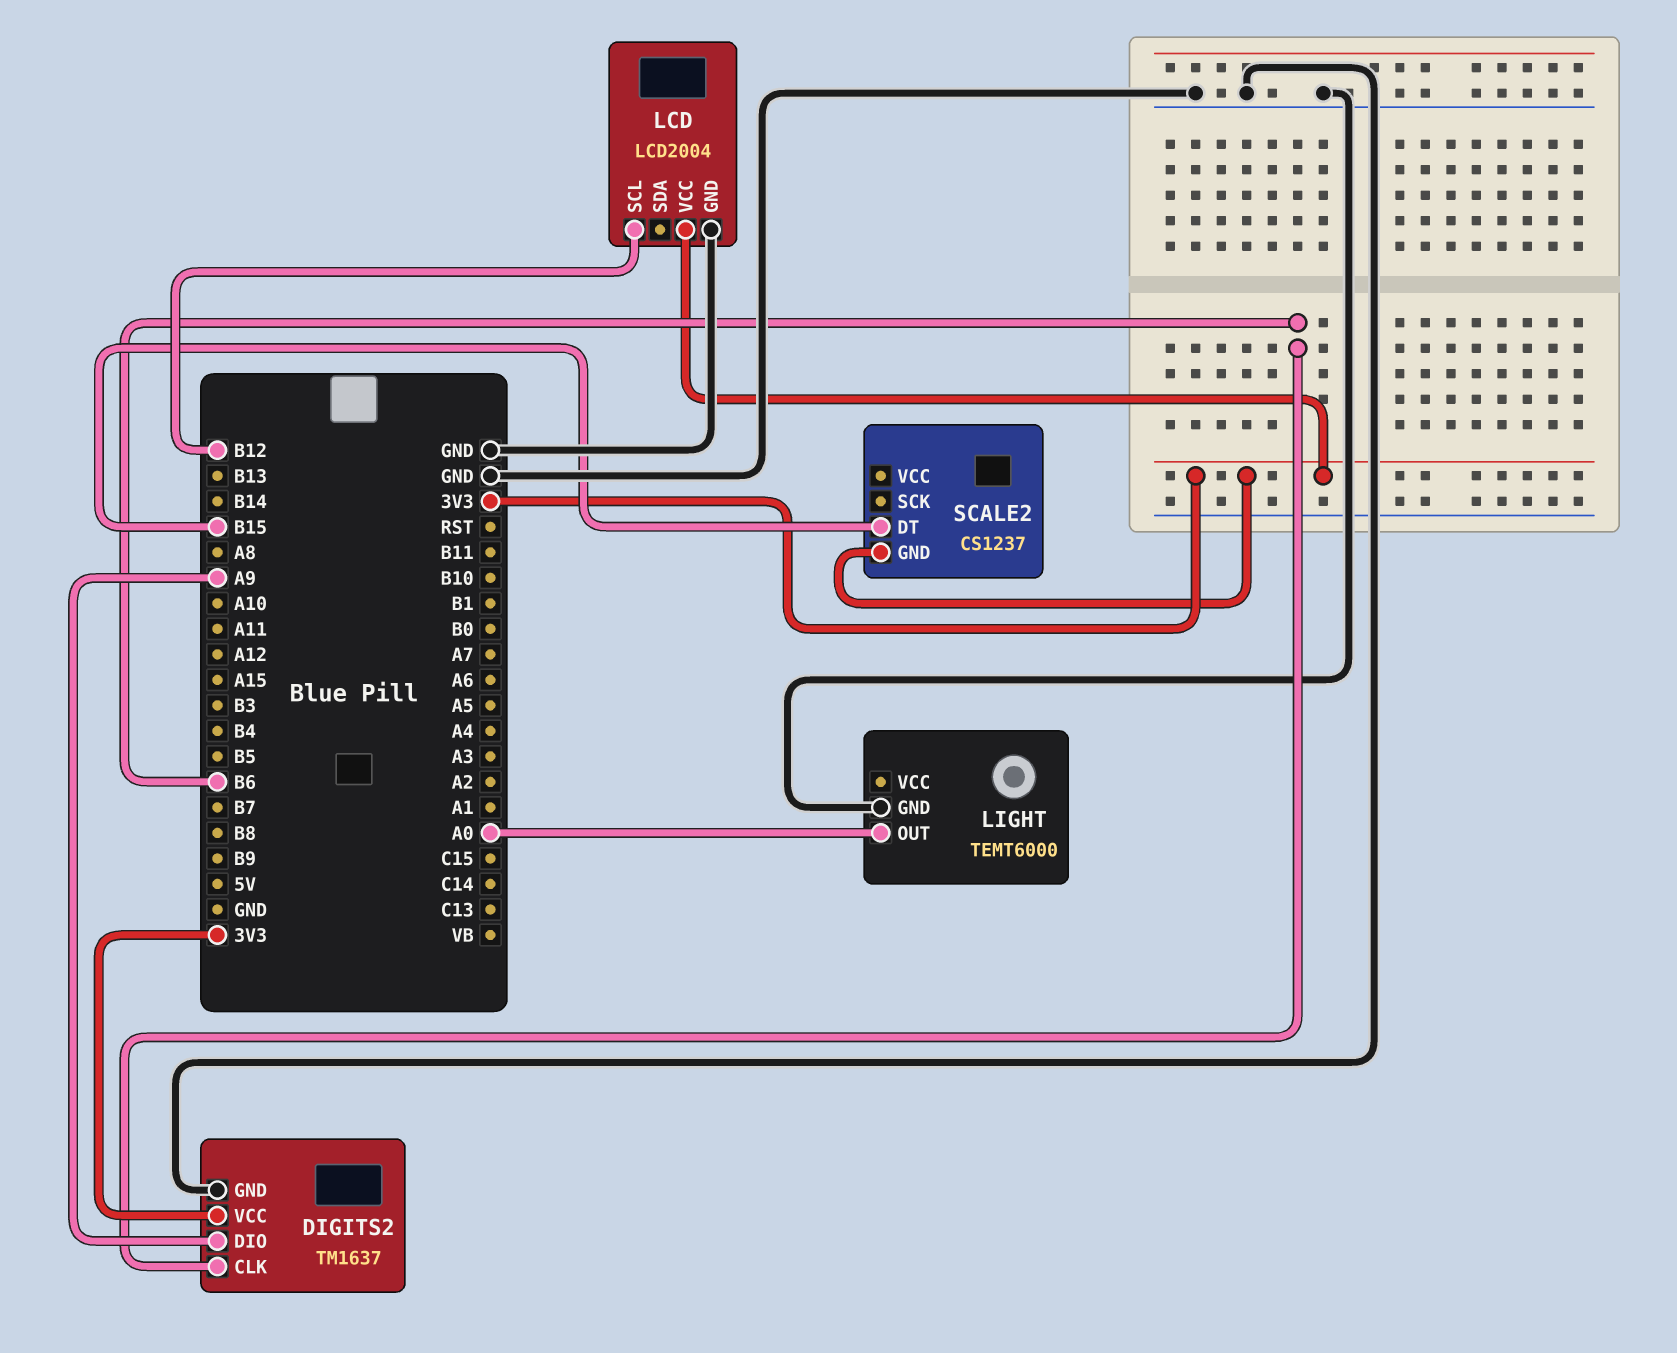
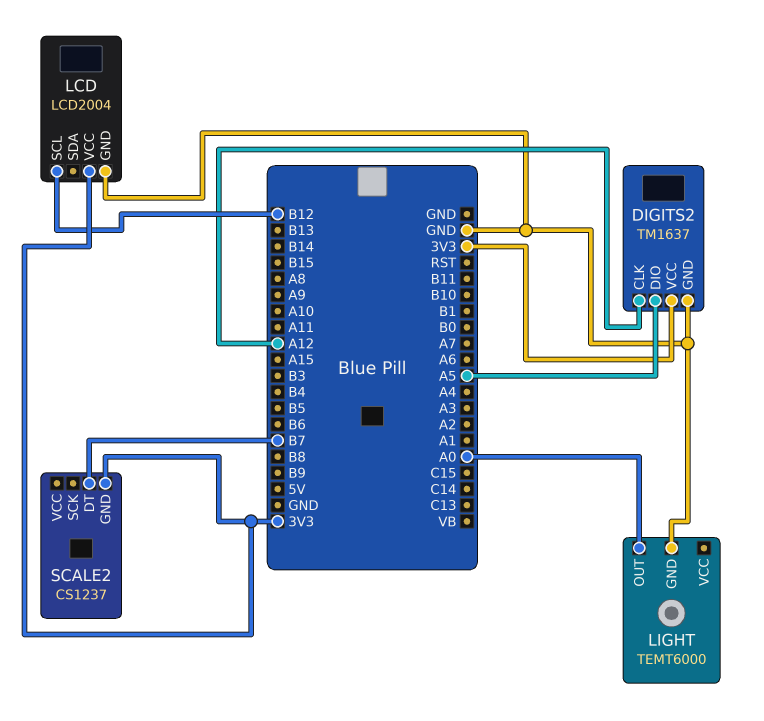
DIGITS2 pin CLK: B6 -> A12
DIGITS2 pin DIO: A9 -> A5
SCALE2 pin DT: B15 -> B7

